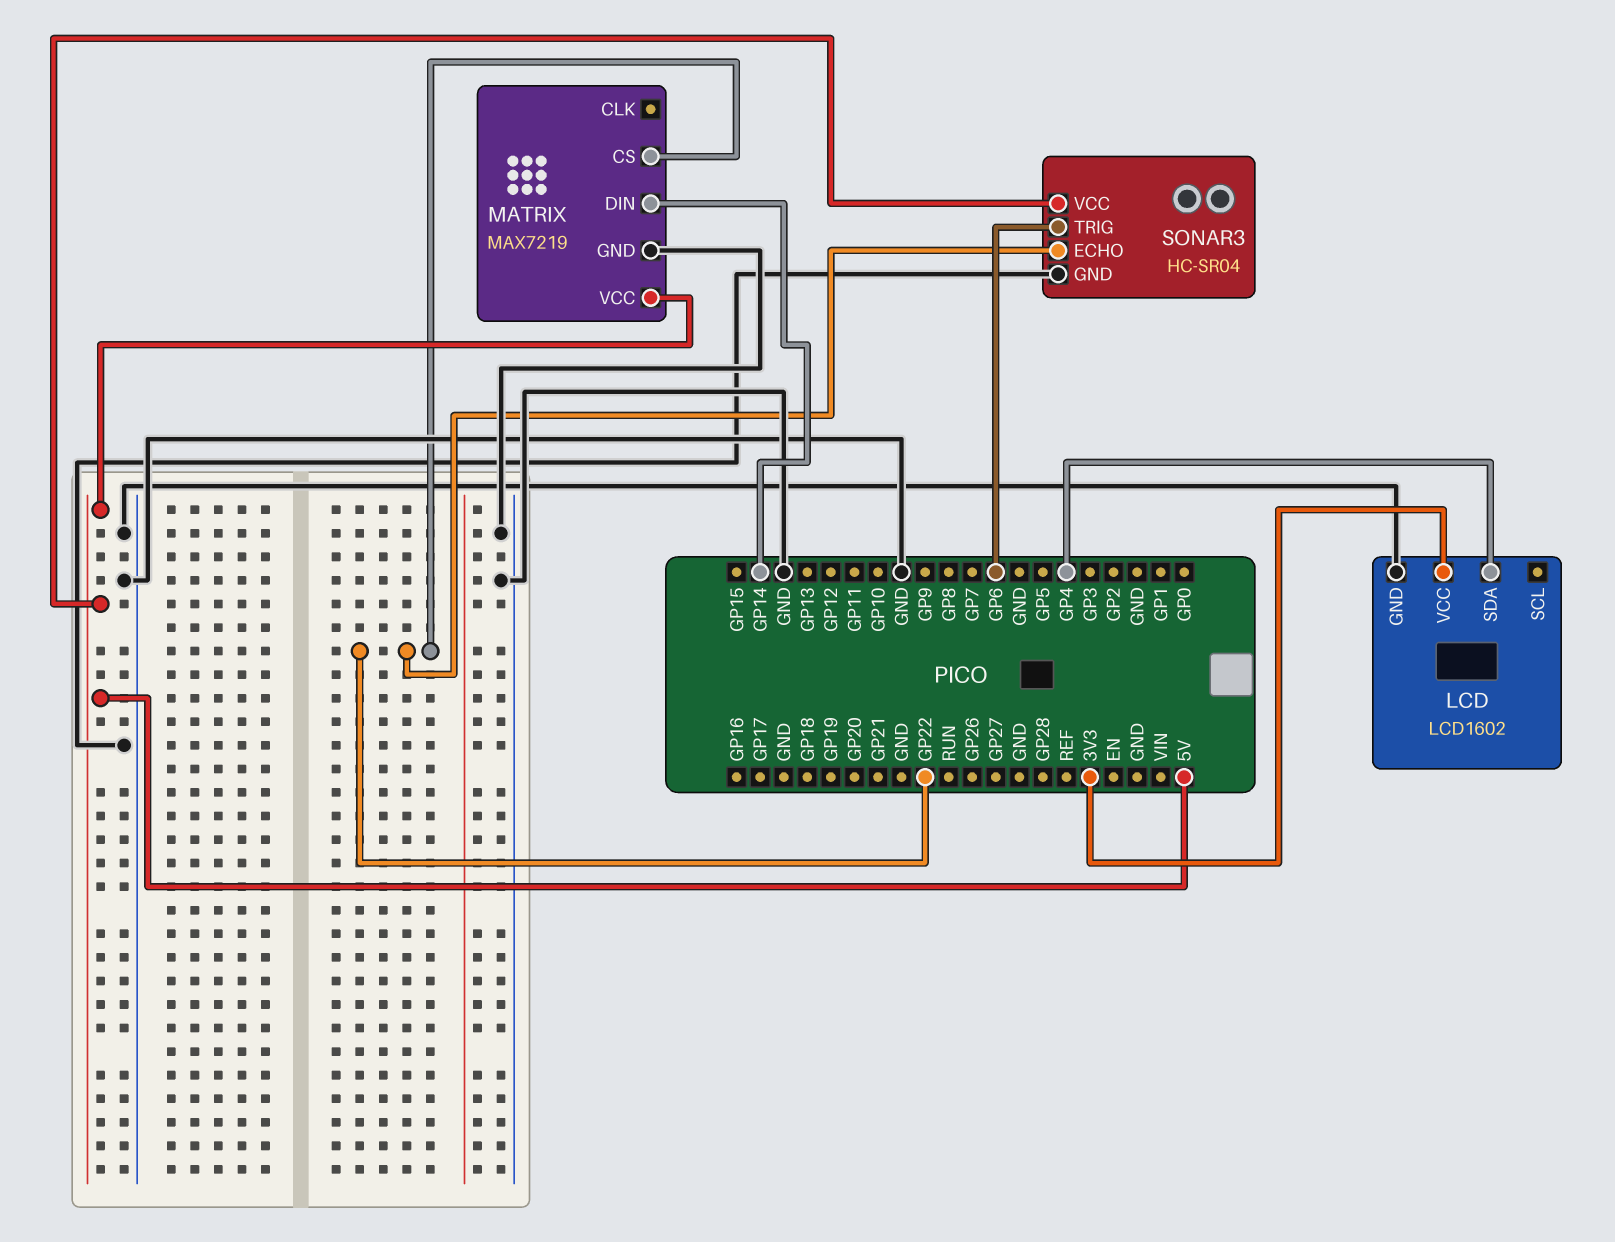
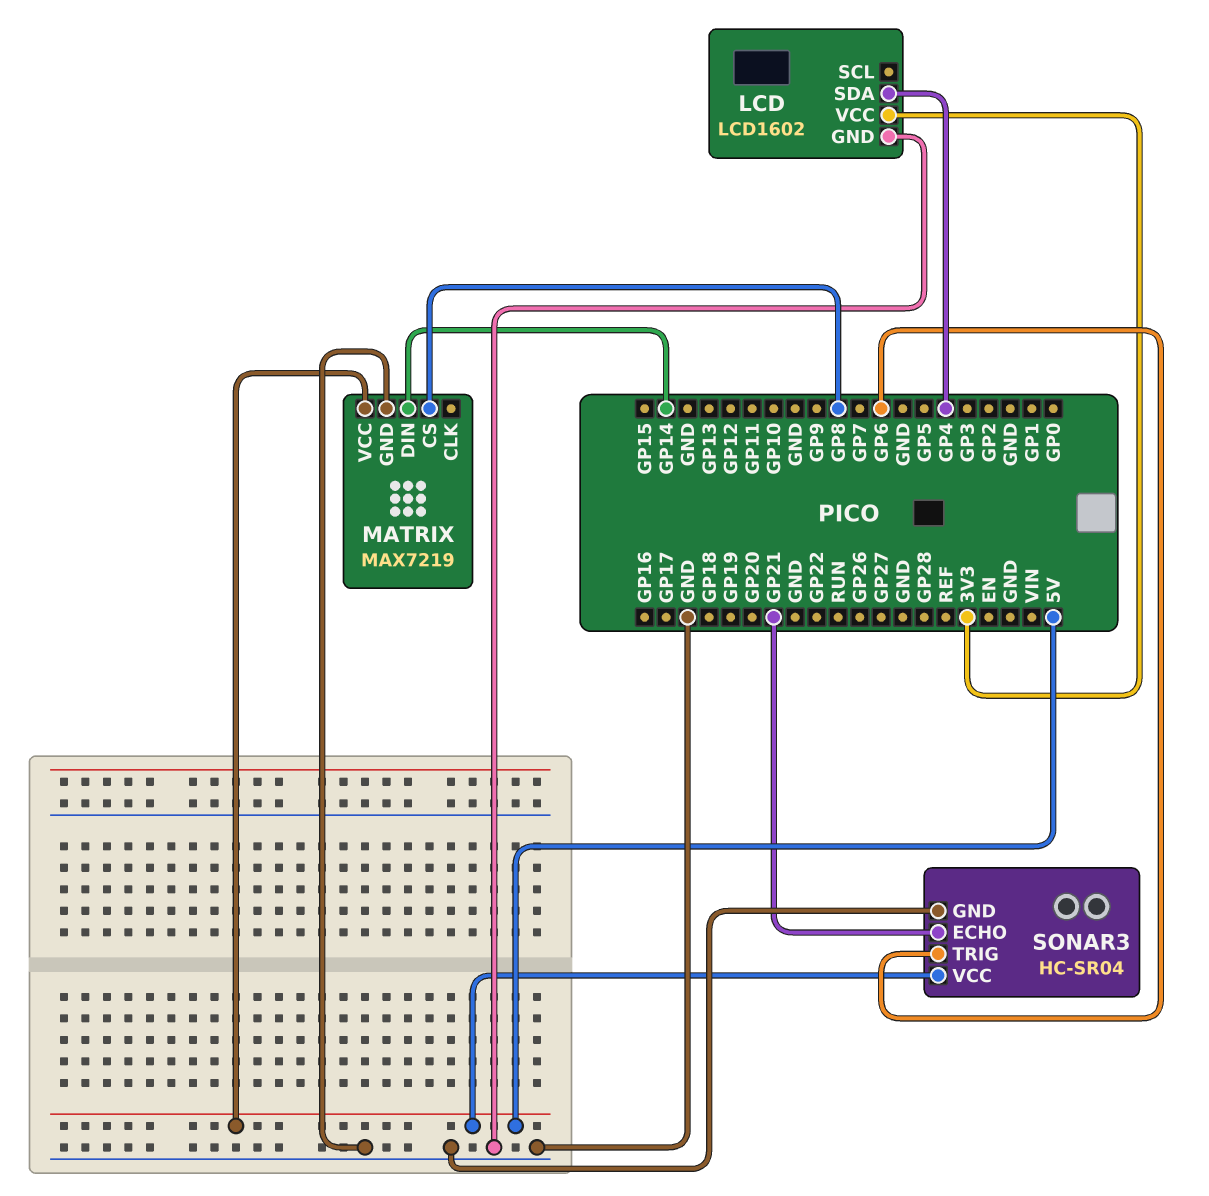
MATRIX pin CS: GP22 -> GP8
SONAR3 pin ECHO: GP22 -> GP21

